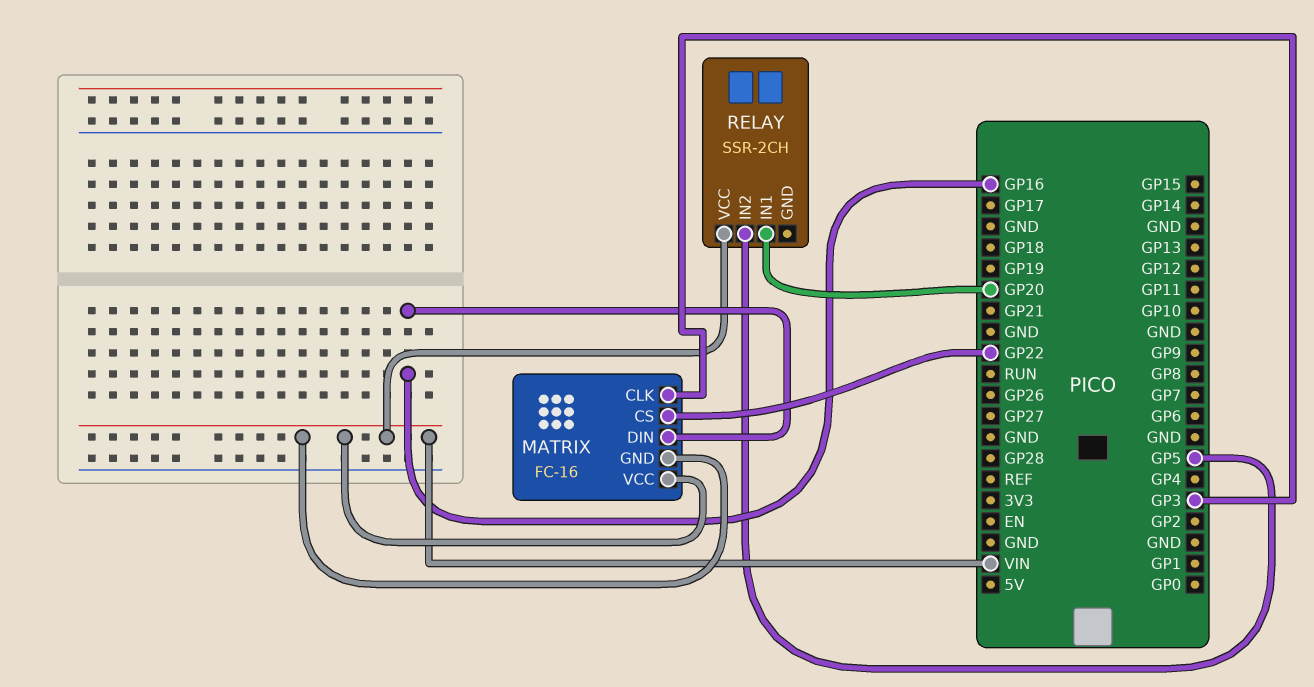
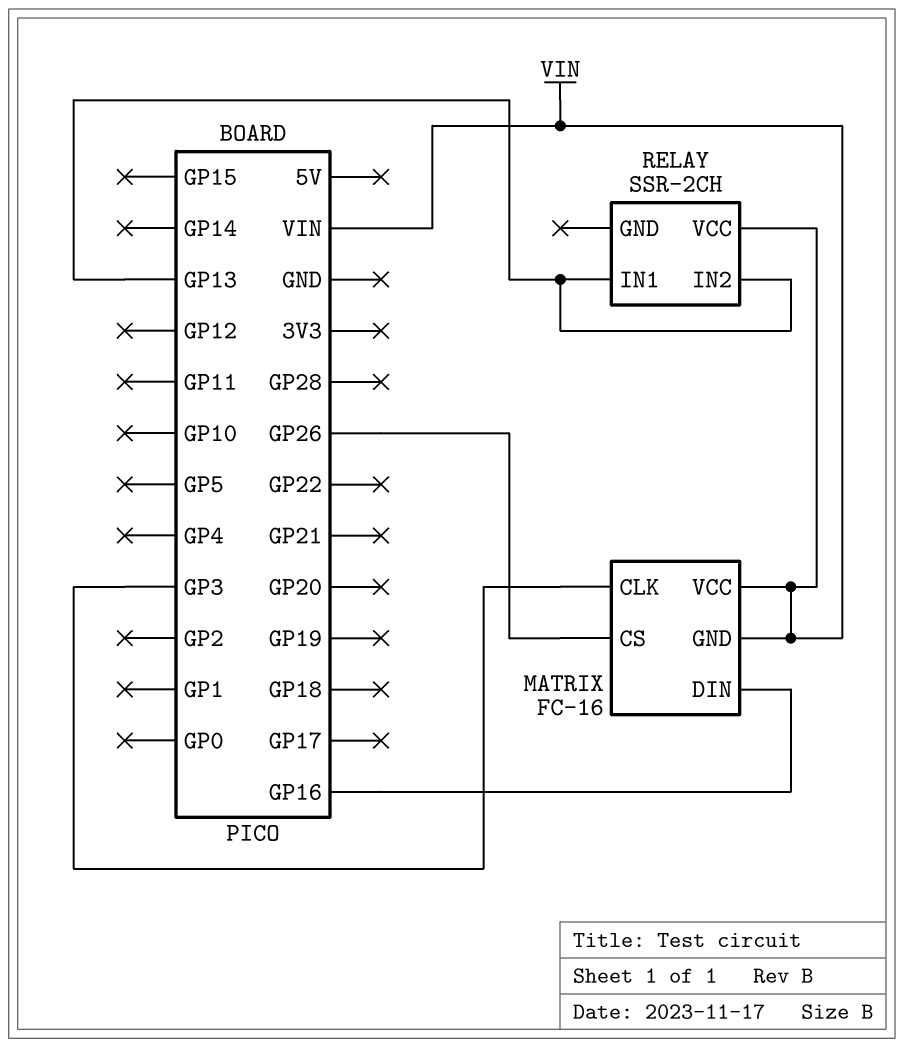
MATRIX pin CS: GP22 -> GP26
RELAY pin IN1: GP20 -> GP13
RELAY pin IN2: GP5 -> GP13

